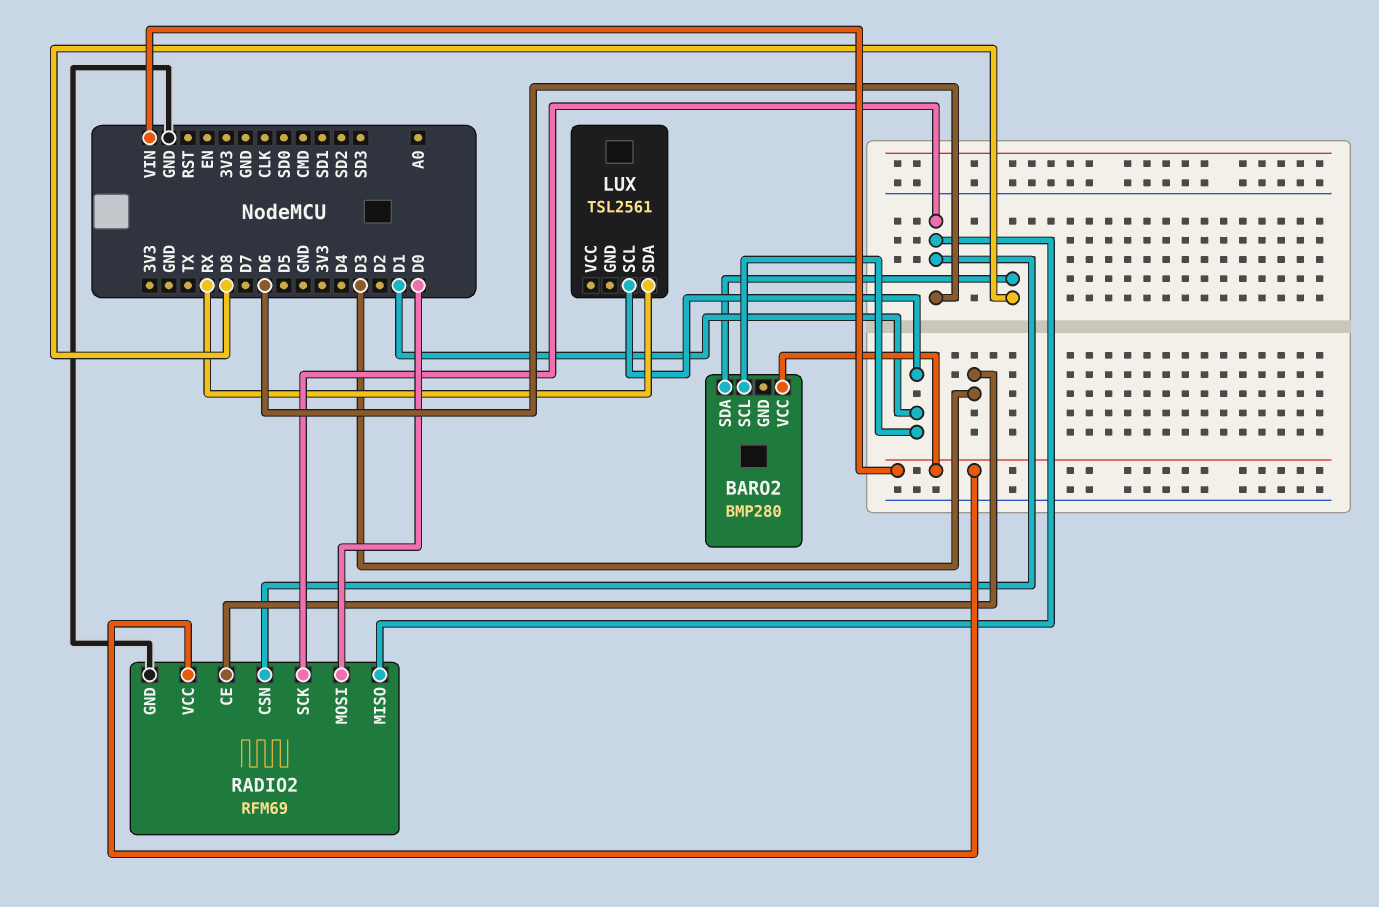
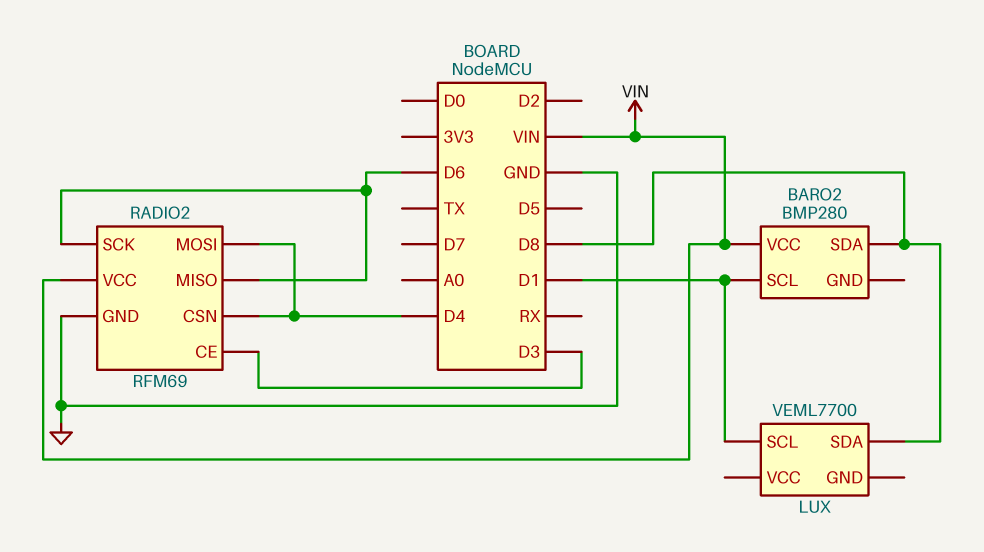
LUX: TSL2561 -> VEML7700
LUX pin SDA: RX -> D8
RADIO2 pin CSN: D6 -> D4
RADIO2 pin MOSI: D0 -> D4

